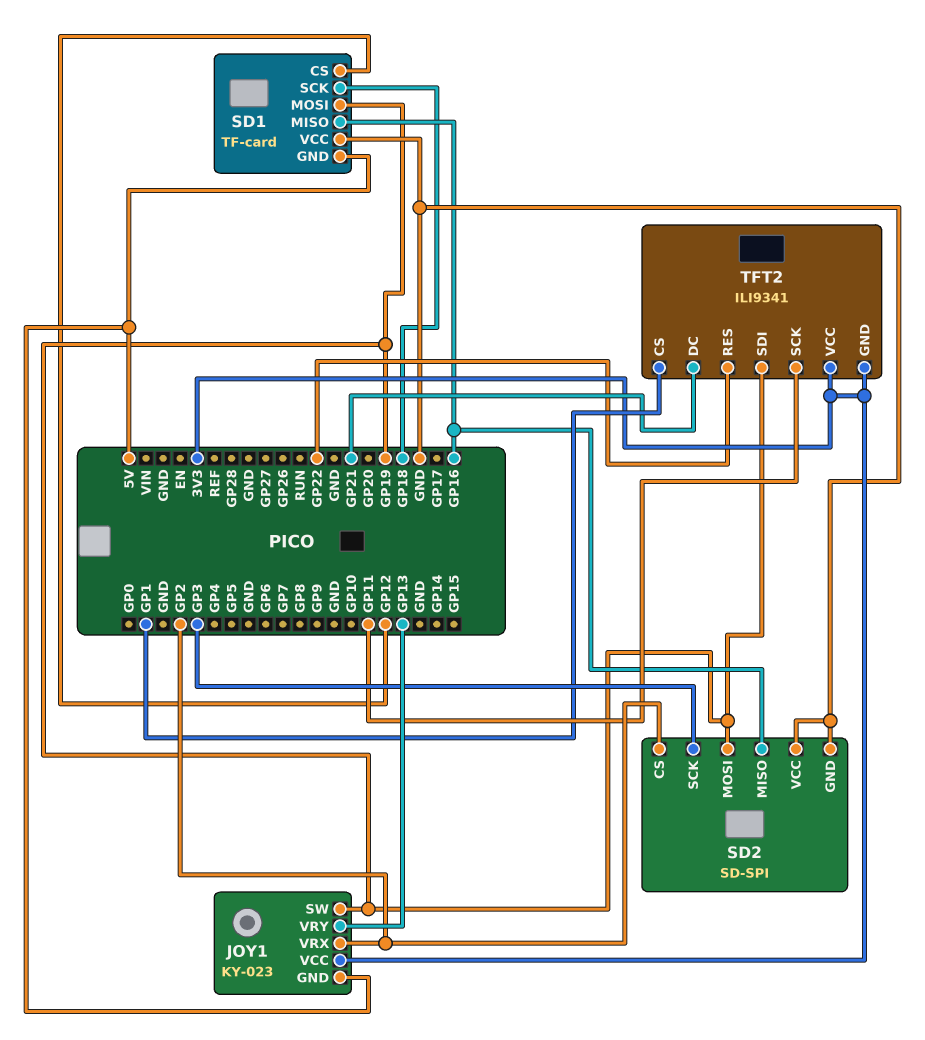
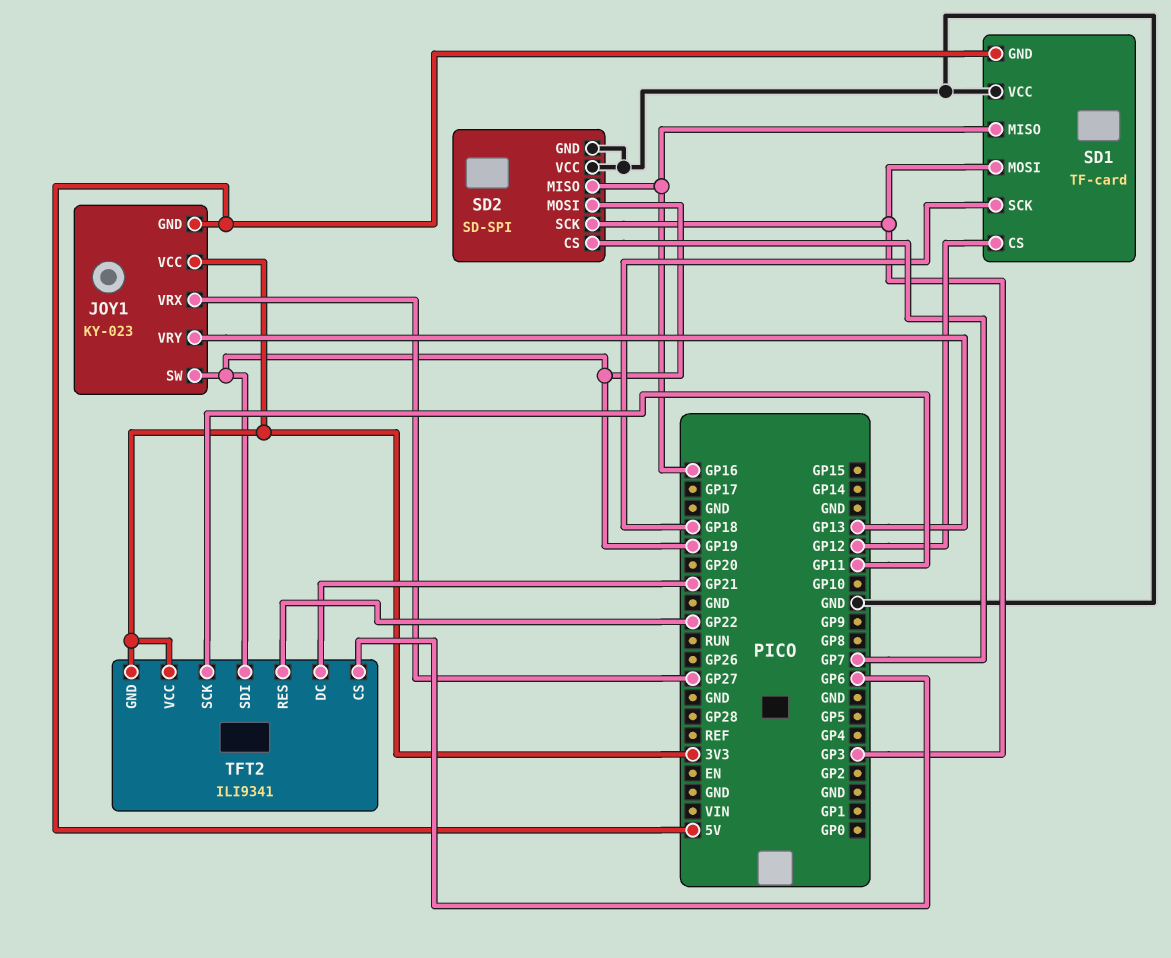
JOY1 pin VRX: GP2 -> GP27
SD1 pin MOSI: GP19 -> GP3
SD2 pin CS: GP2 -> GP7
TFT2 pin CS: GP1 -> GP6

